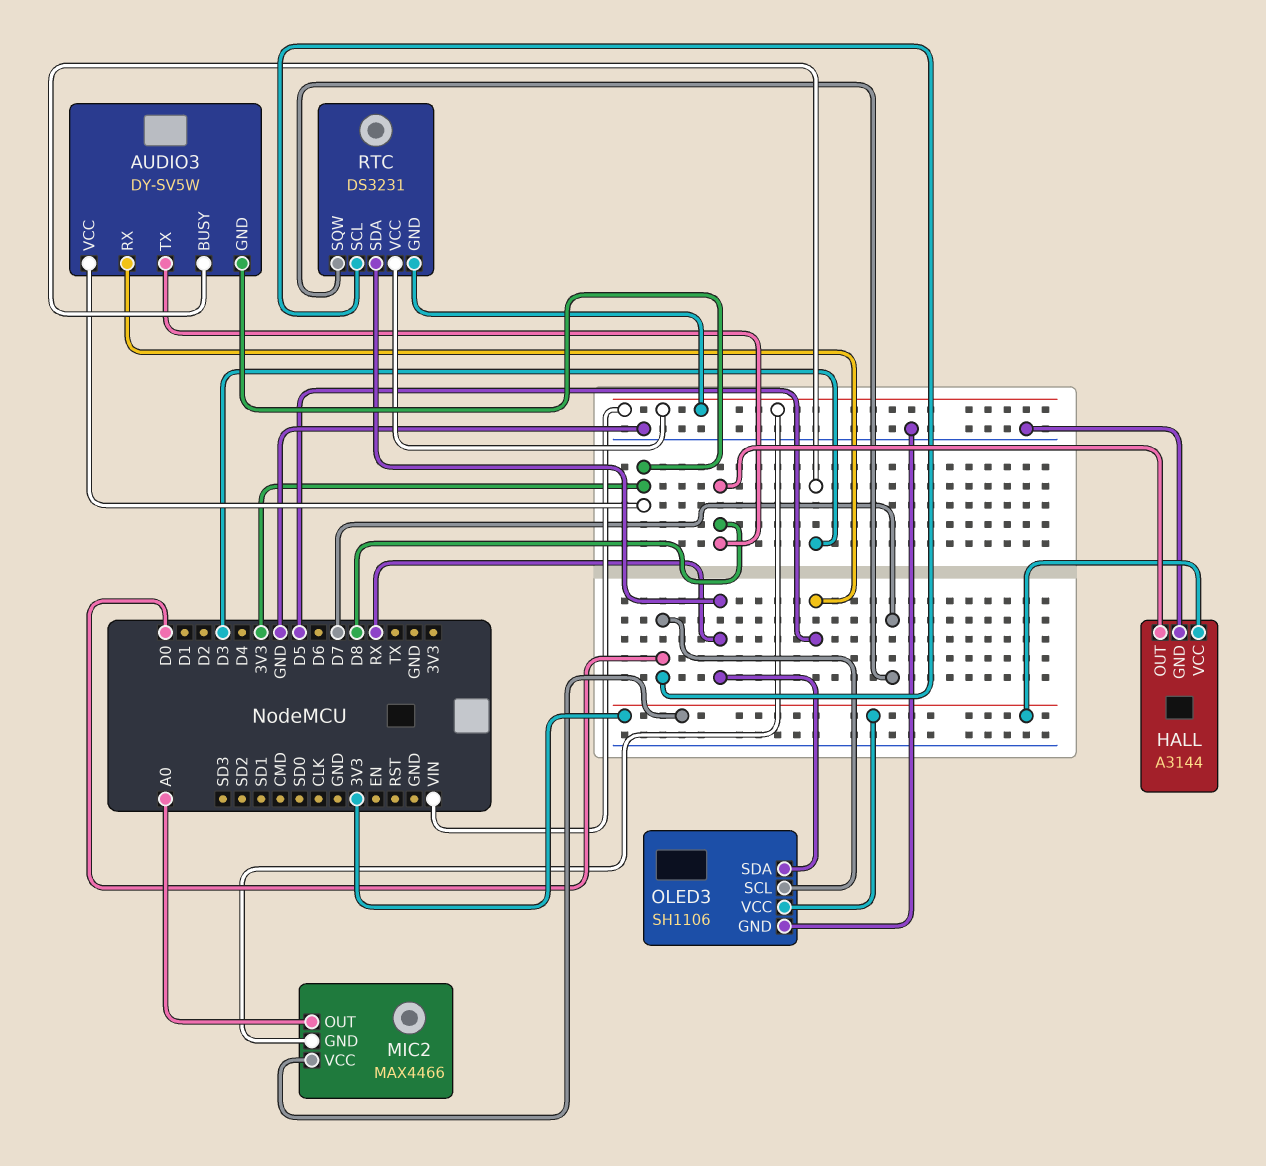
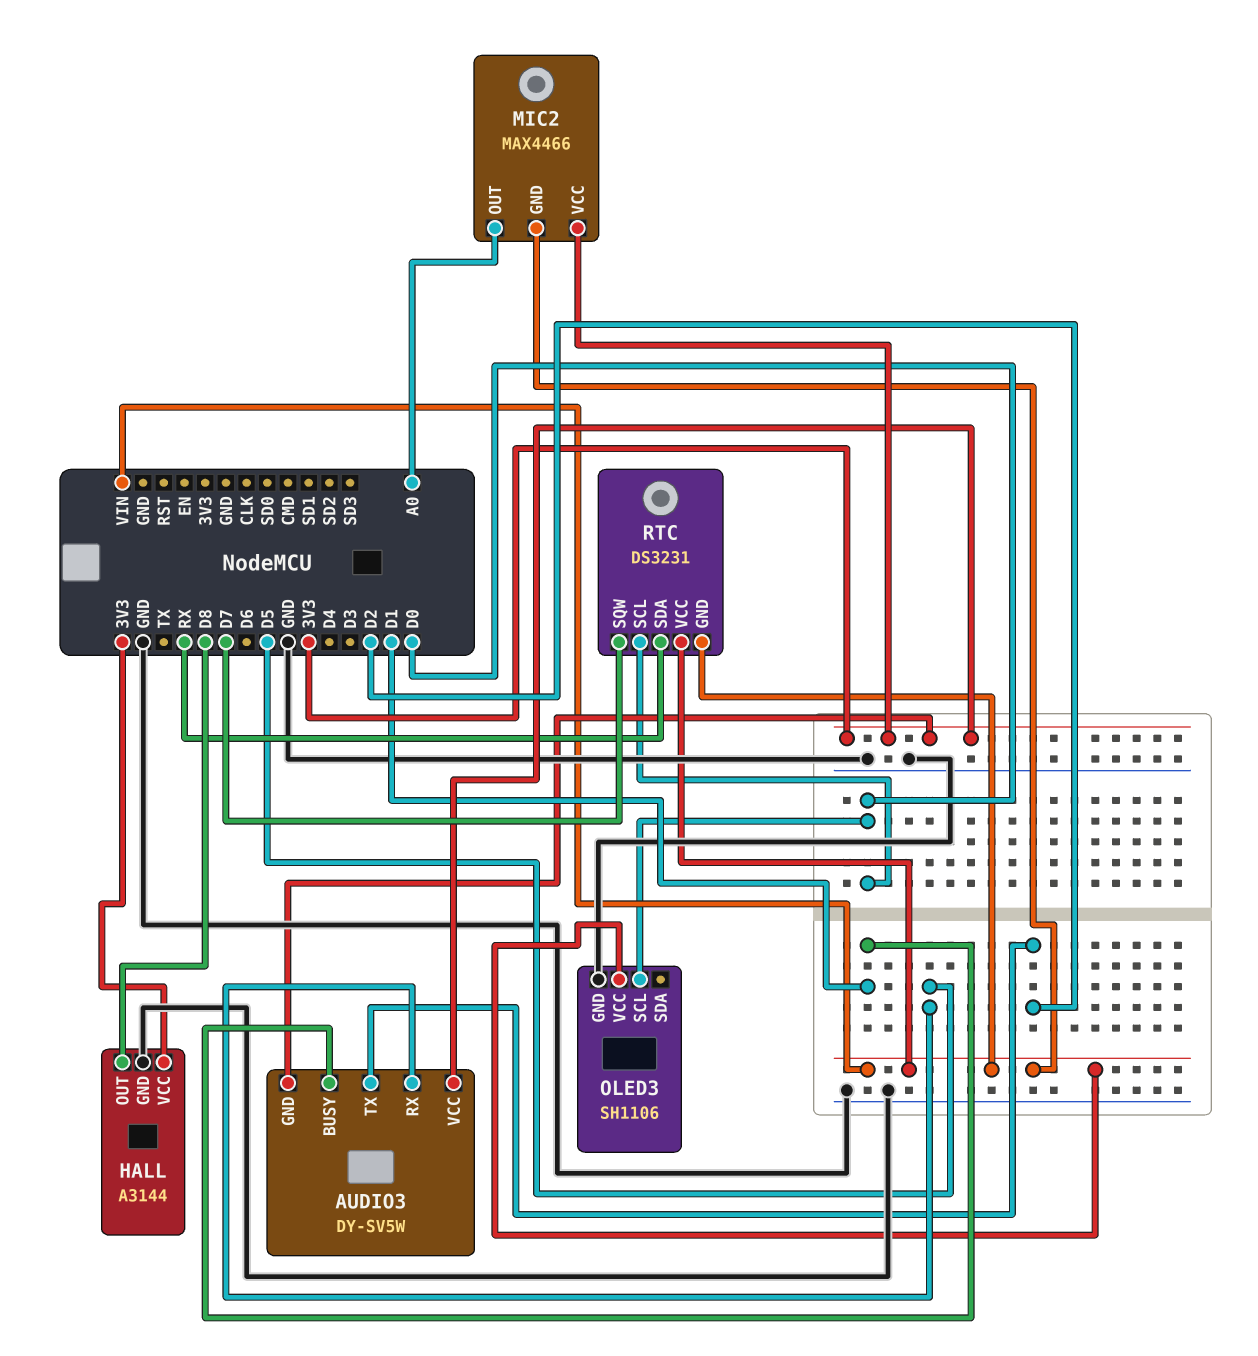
AUDIO3 pin BUSY: D3 -> D1
AUDIO3 pin TX: D8 -> D2
OLED3 pin SDA: RX -> none
OLED3 pin VCC: 3V3 -> VIN

